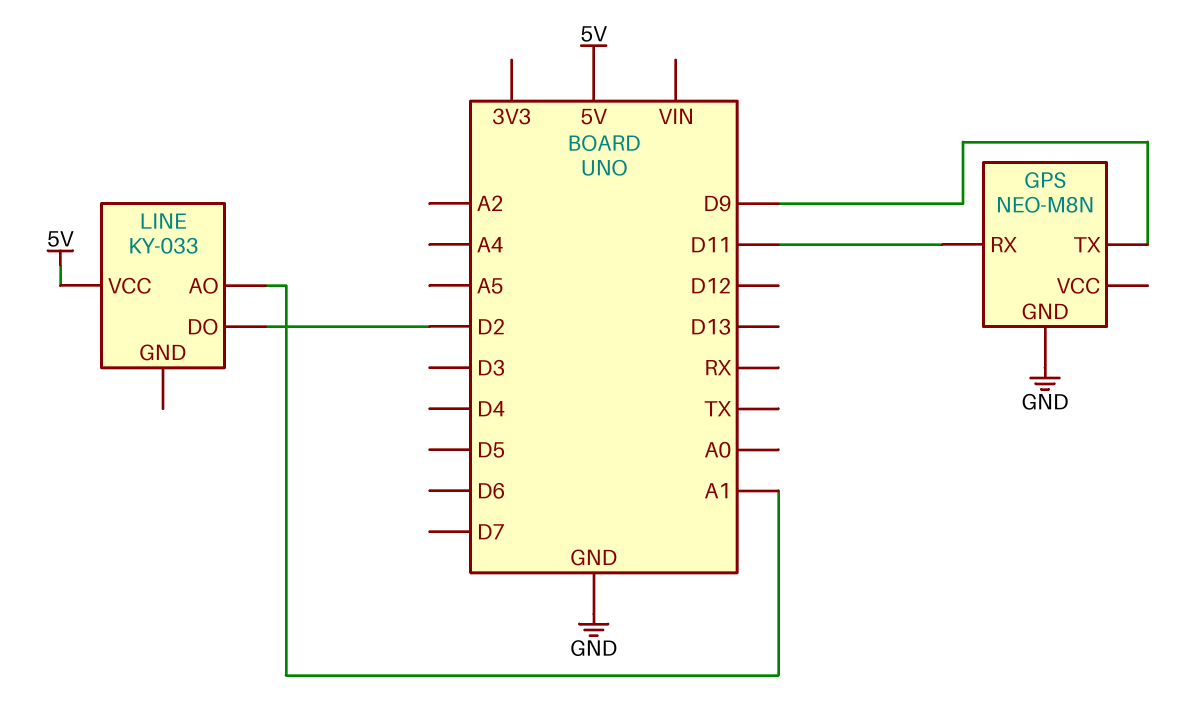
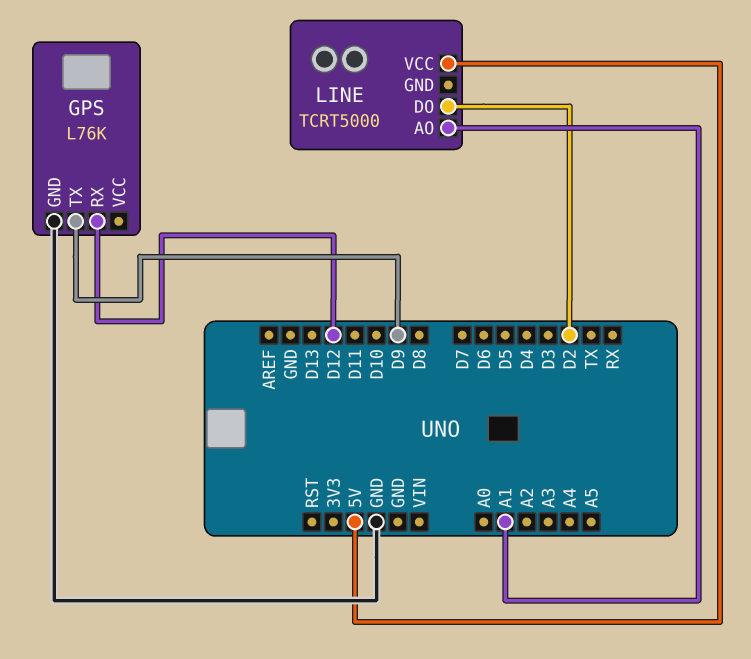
GPS: NEO-M8N -> L76K
GPS pin RX: D11 -> D12
LINE: KY-033 -> TCRT5000

